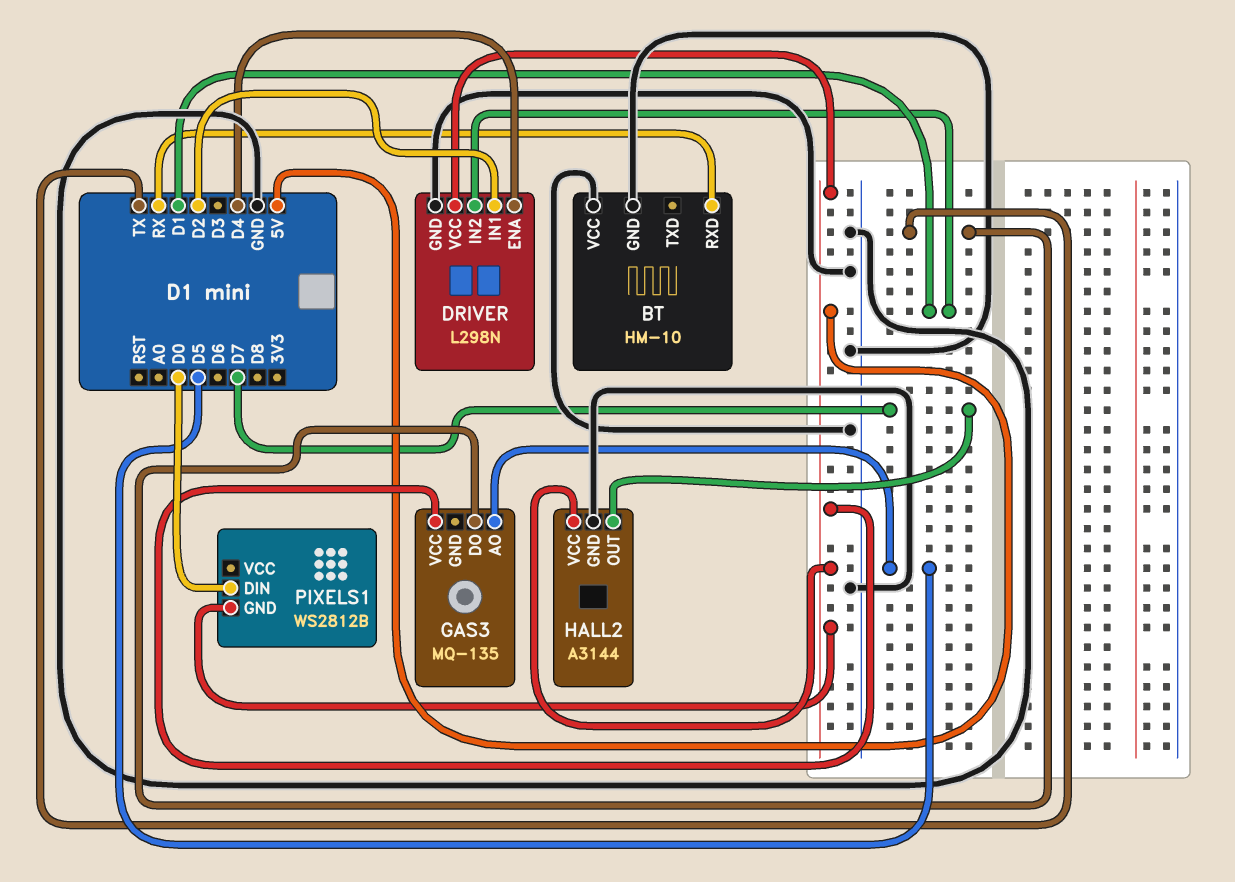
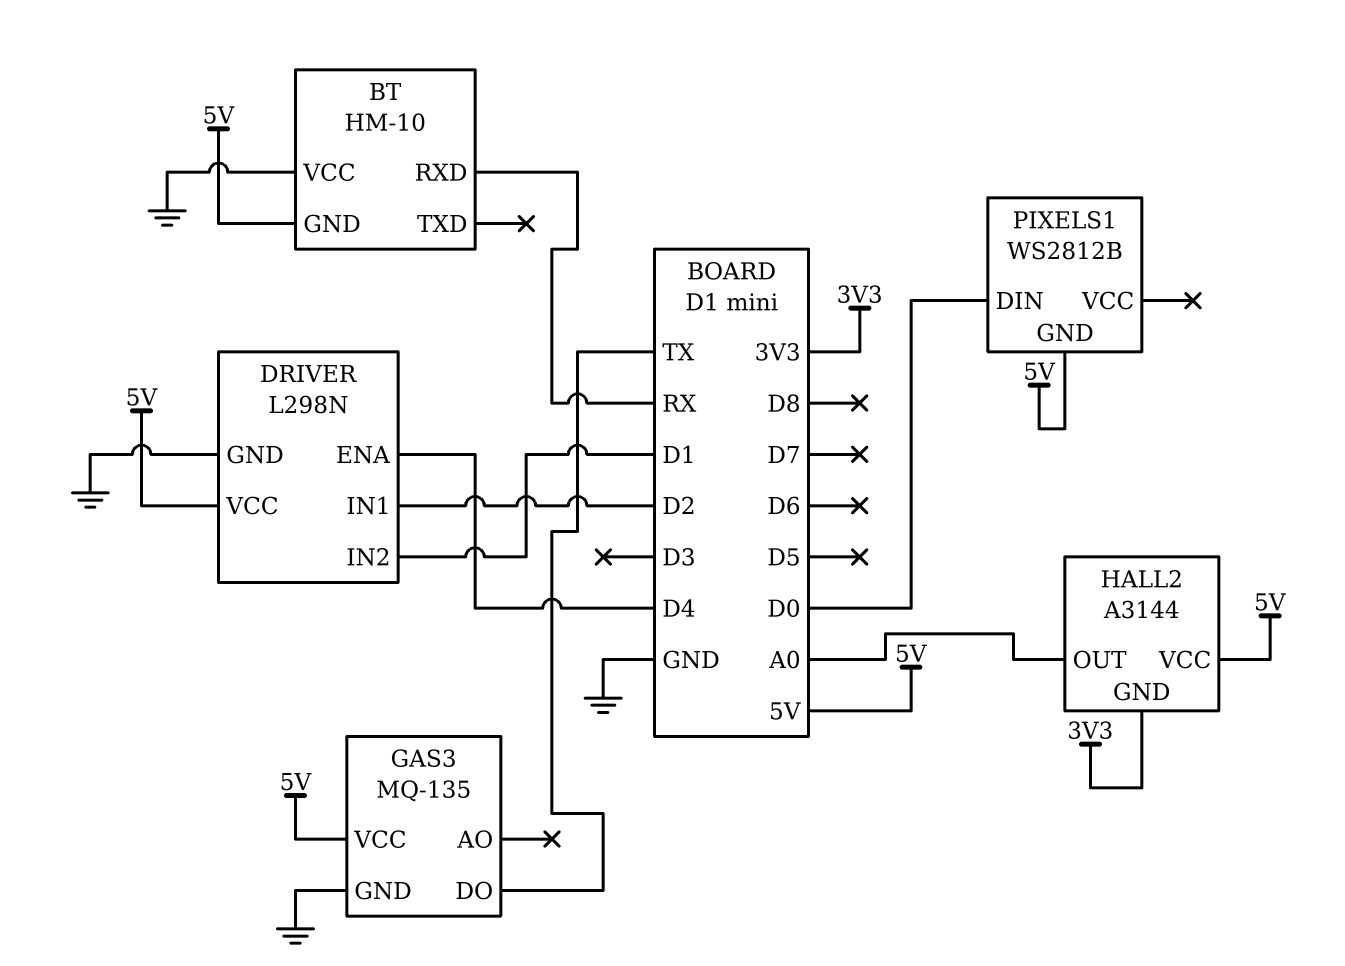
BT pin GND: GND -> 5V
GAS3 pin AO: D5 -> none
GAS3 pin GND: none -> GND
HALL2 pin GND: GND -> 3V3
HALL2 pin OUT: D7 -> A0

